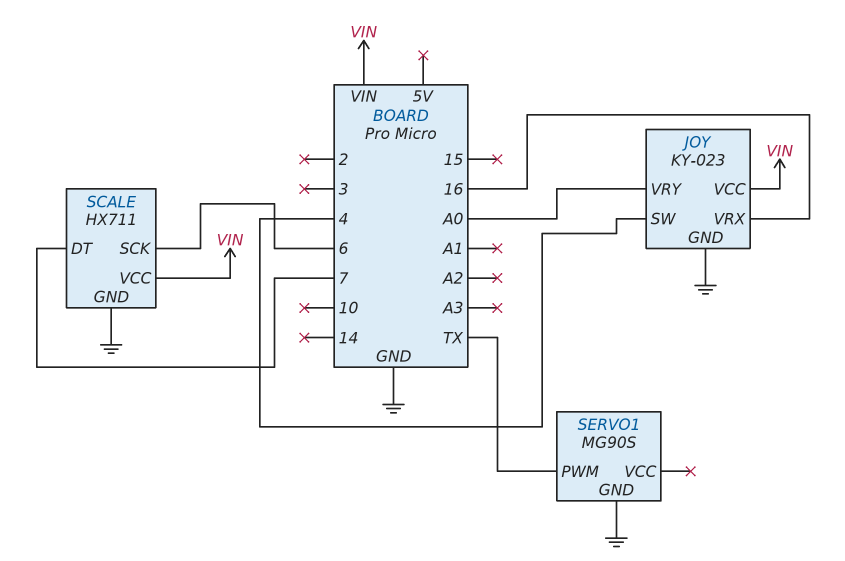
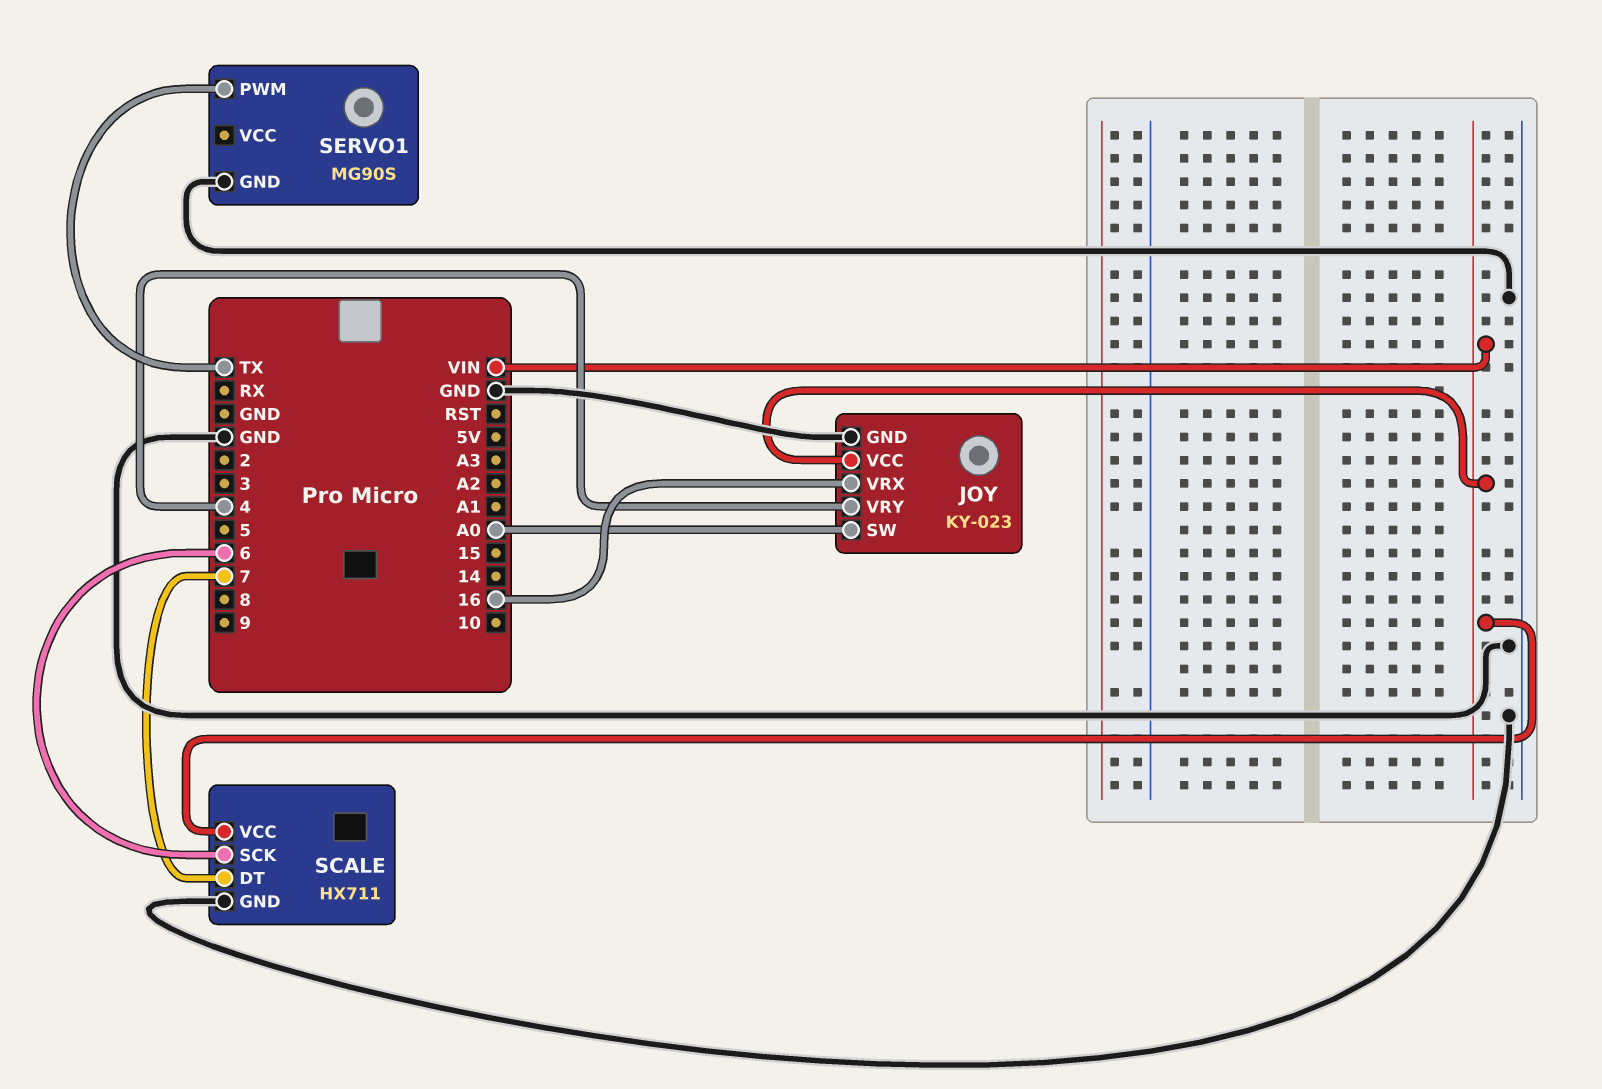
JOY pin SW: 4 -> A0
JOY pin VRY: A0 -> 4

